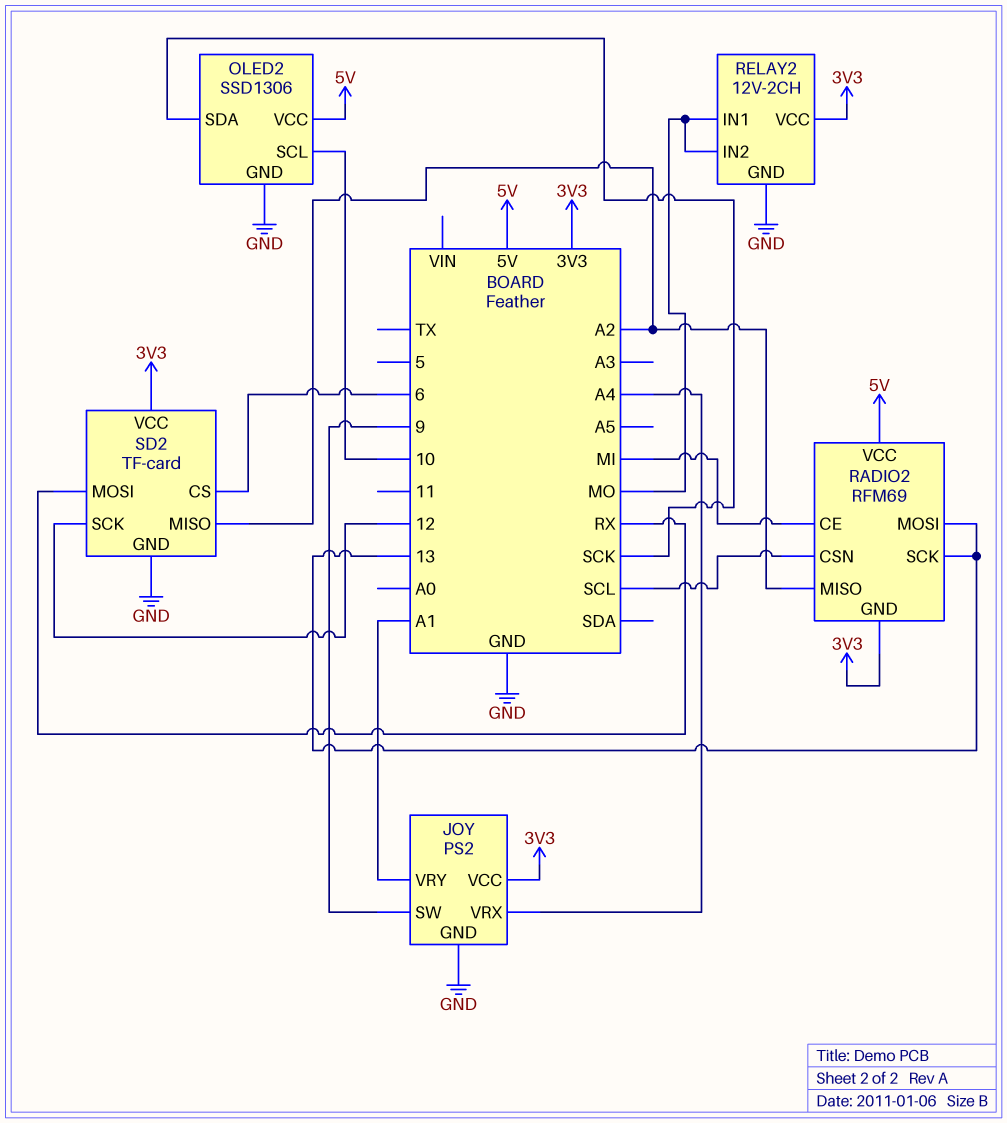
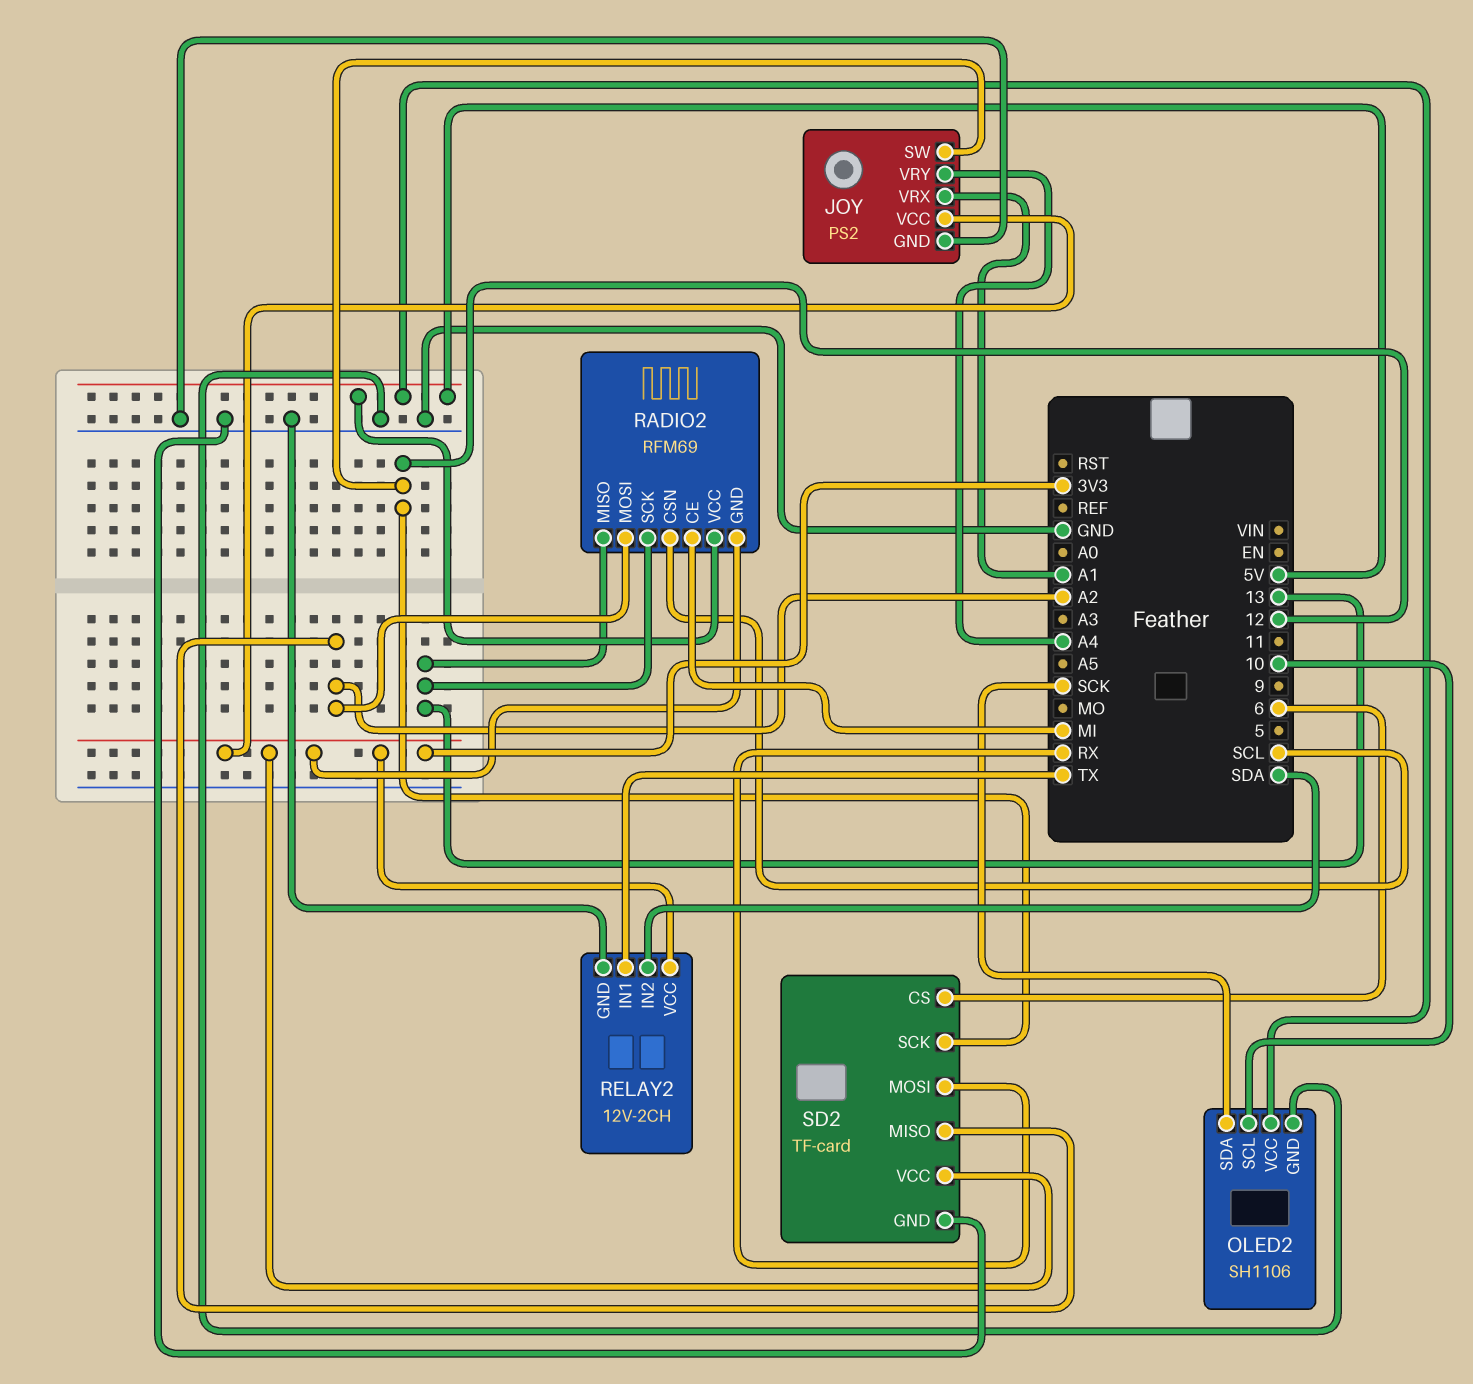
JOY pin SW: 9 -> 12
JOY pin VRX: A4 -> A1
JOY pin VRY: A1 -> A4
OLED2: SSD1306 -> SH1106
RADIO2 pin MISO: A2 -> 13
RADIO2 pin MOSI: 13 -> A2
RELAY2 pin IN1: MO -> TX
RELAY2 pin IN2: MO -> SDA

